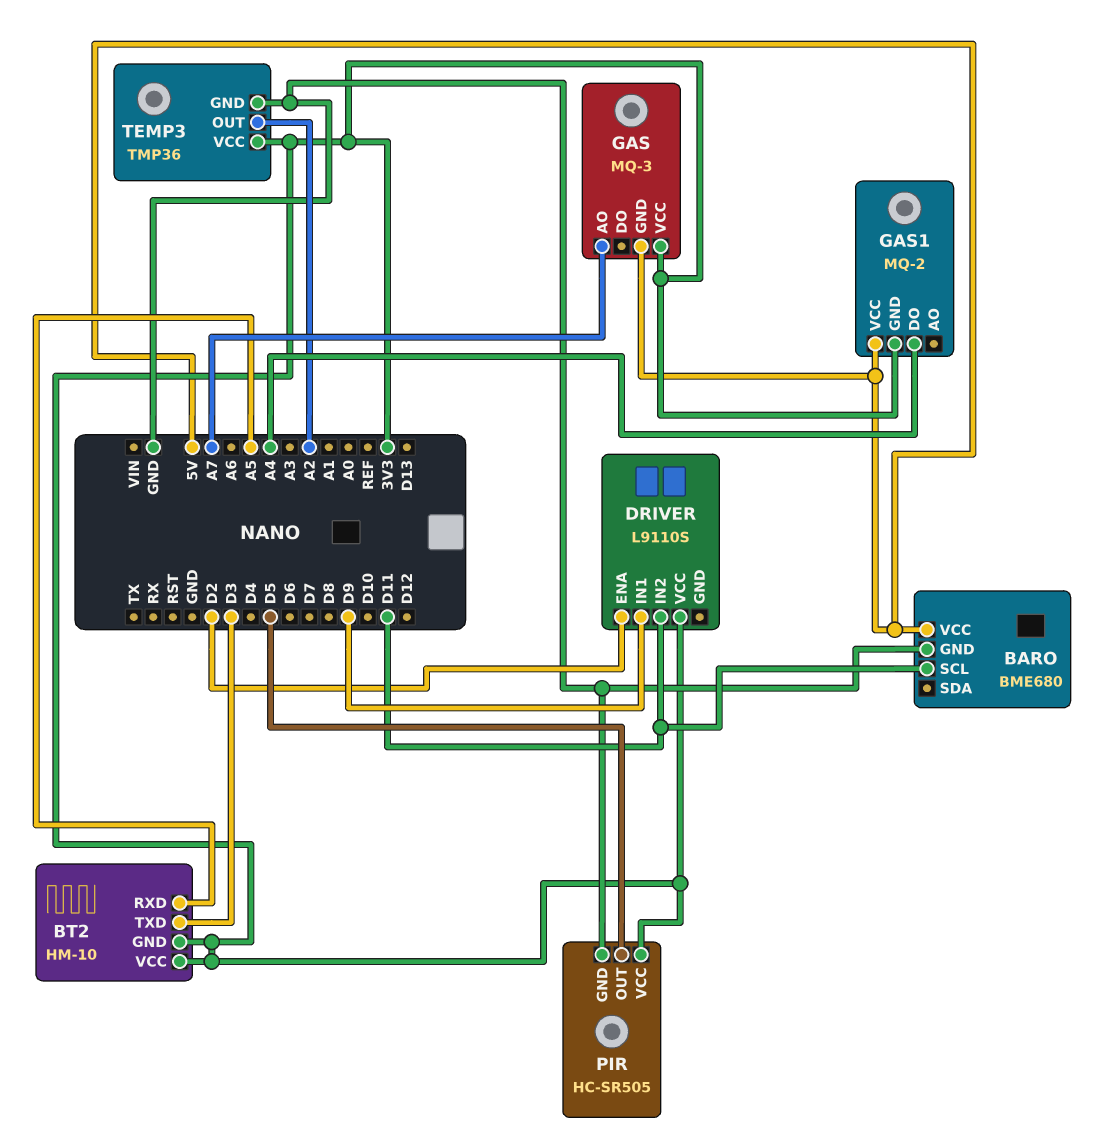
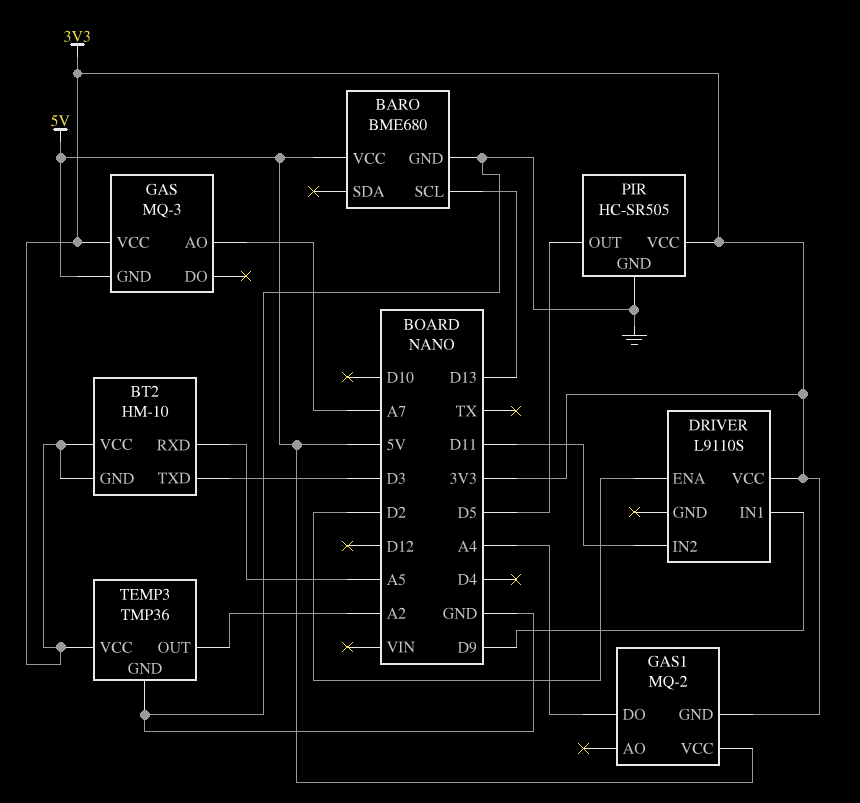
BARO pin SCL: D11 -> D13

